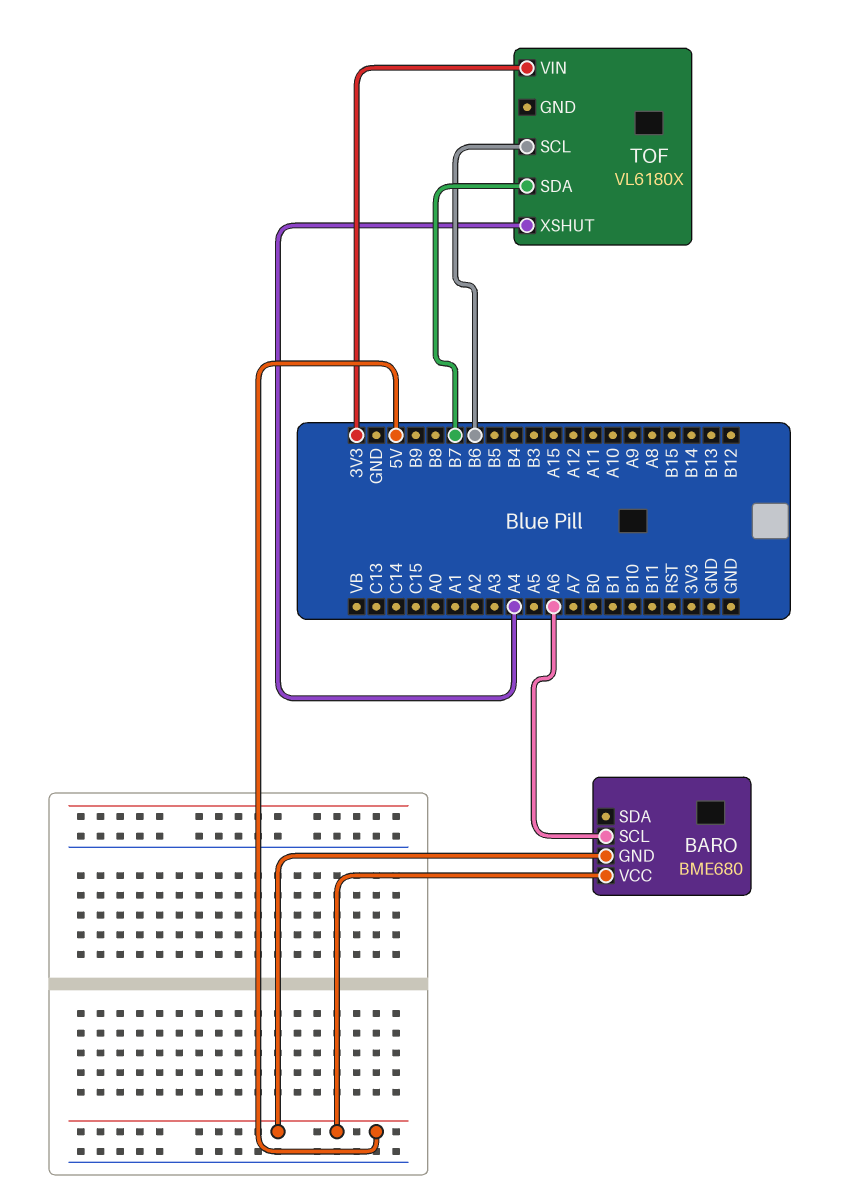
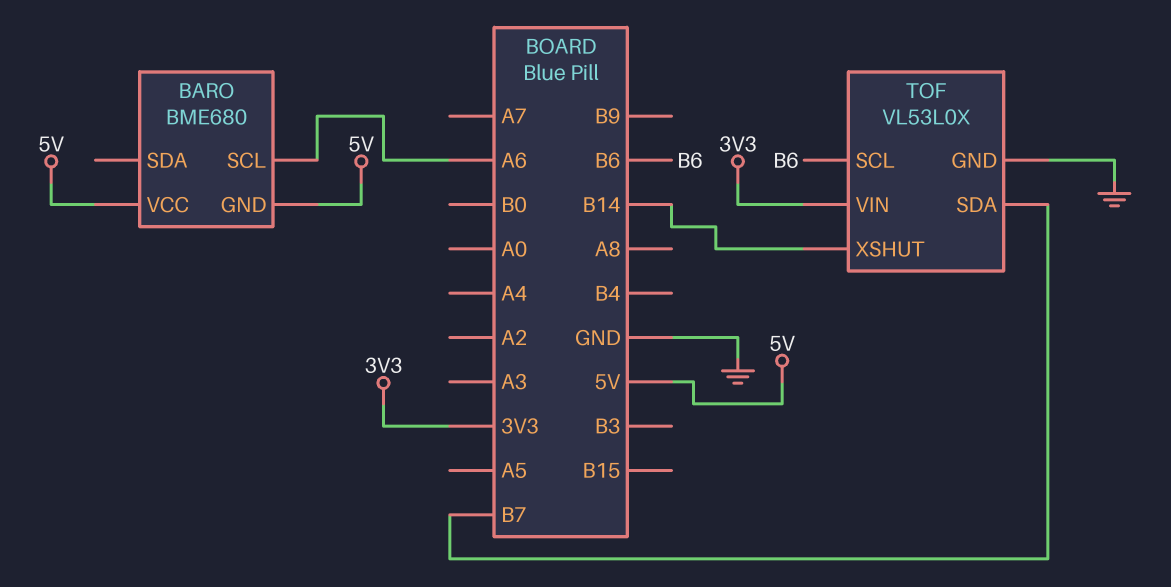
TOF: VL6180X -> VL53L0X
TOF pin GND: none -> GND
TOF pin XSHUT: A4 -> B14

